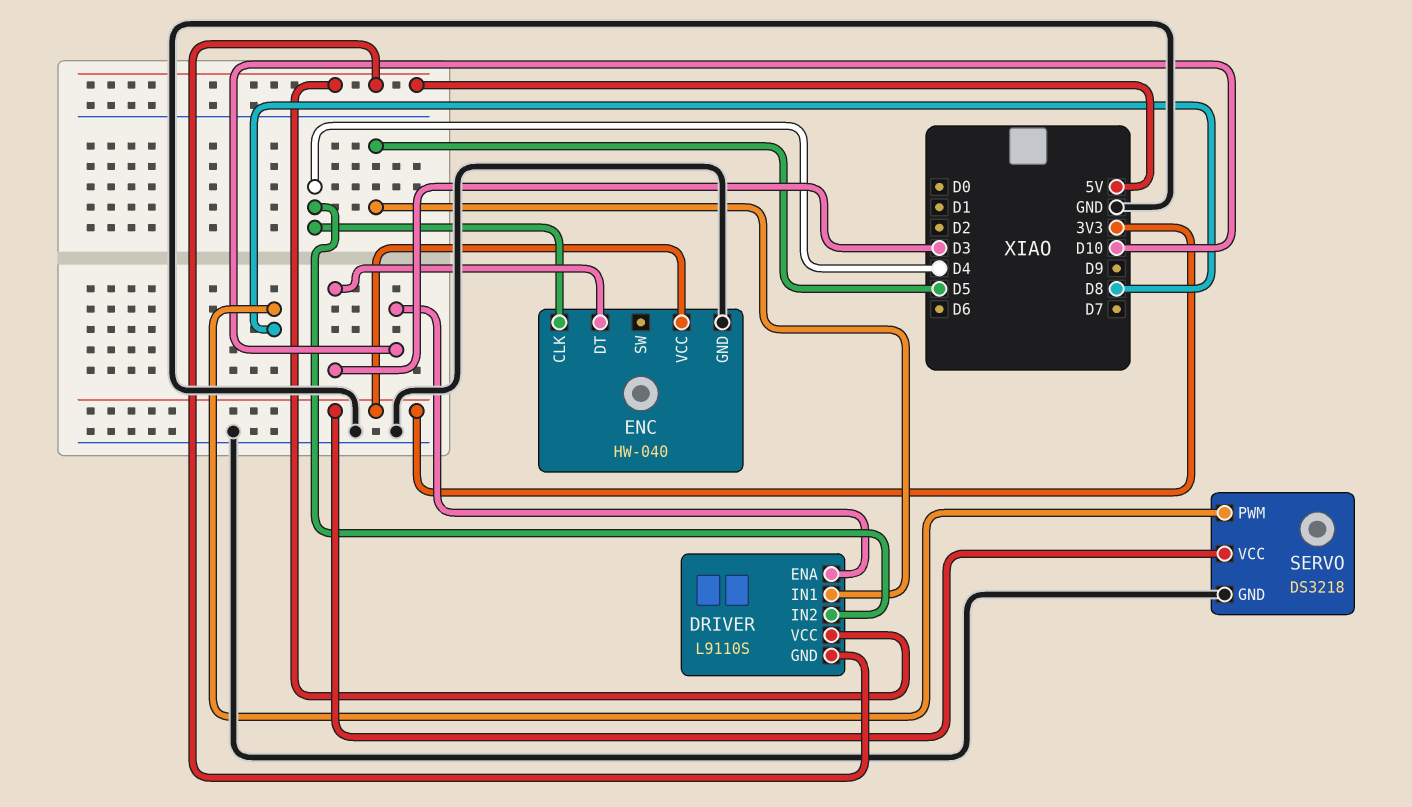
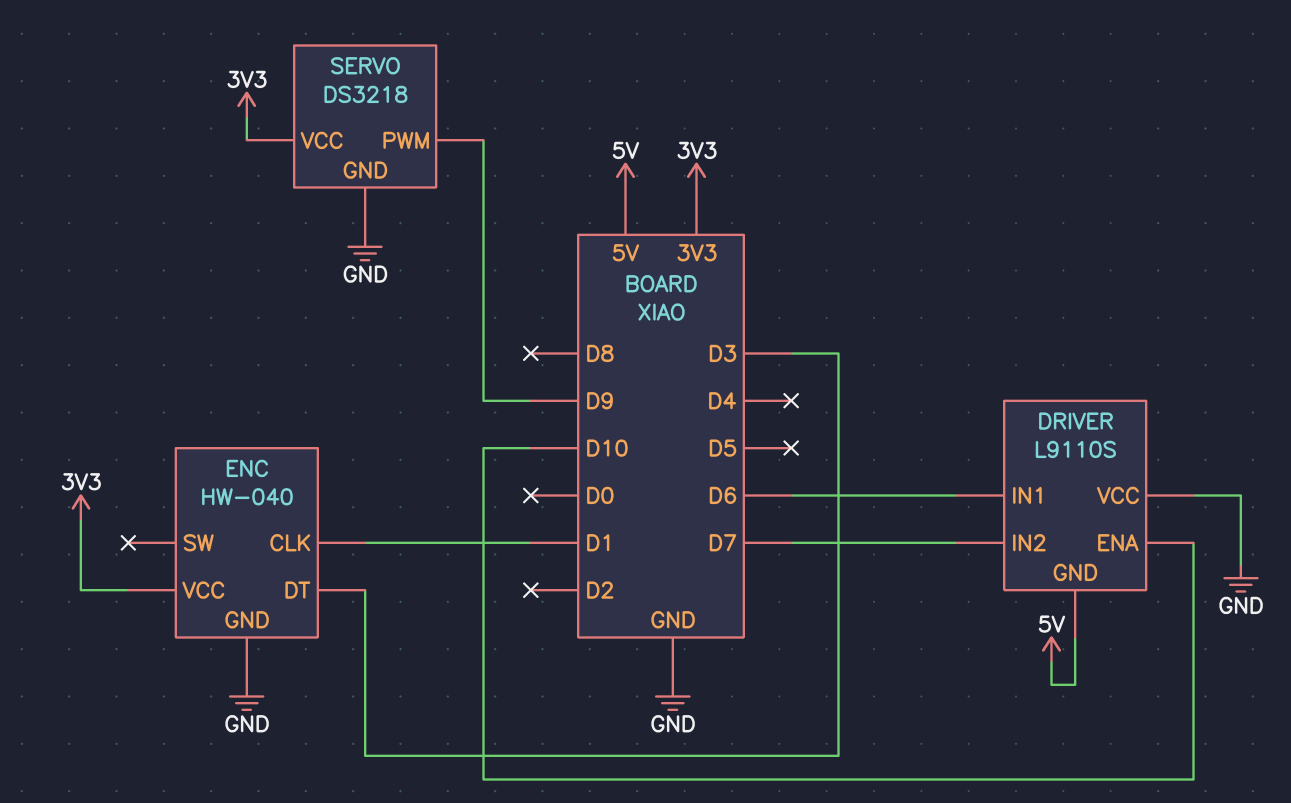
DRIVER pin IN1: D5 -> D6
DRIVER pin IN2: D4 -> D7
DRIVER pin VCC: 5V -> GND
ENC pin CLK: D4 -> D1
SERVO pin PWM: D8 -> D9

